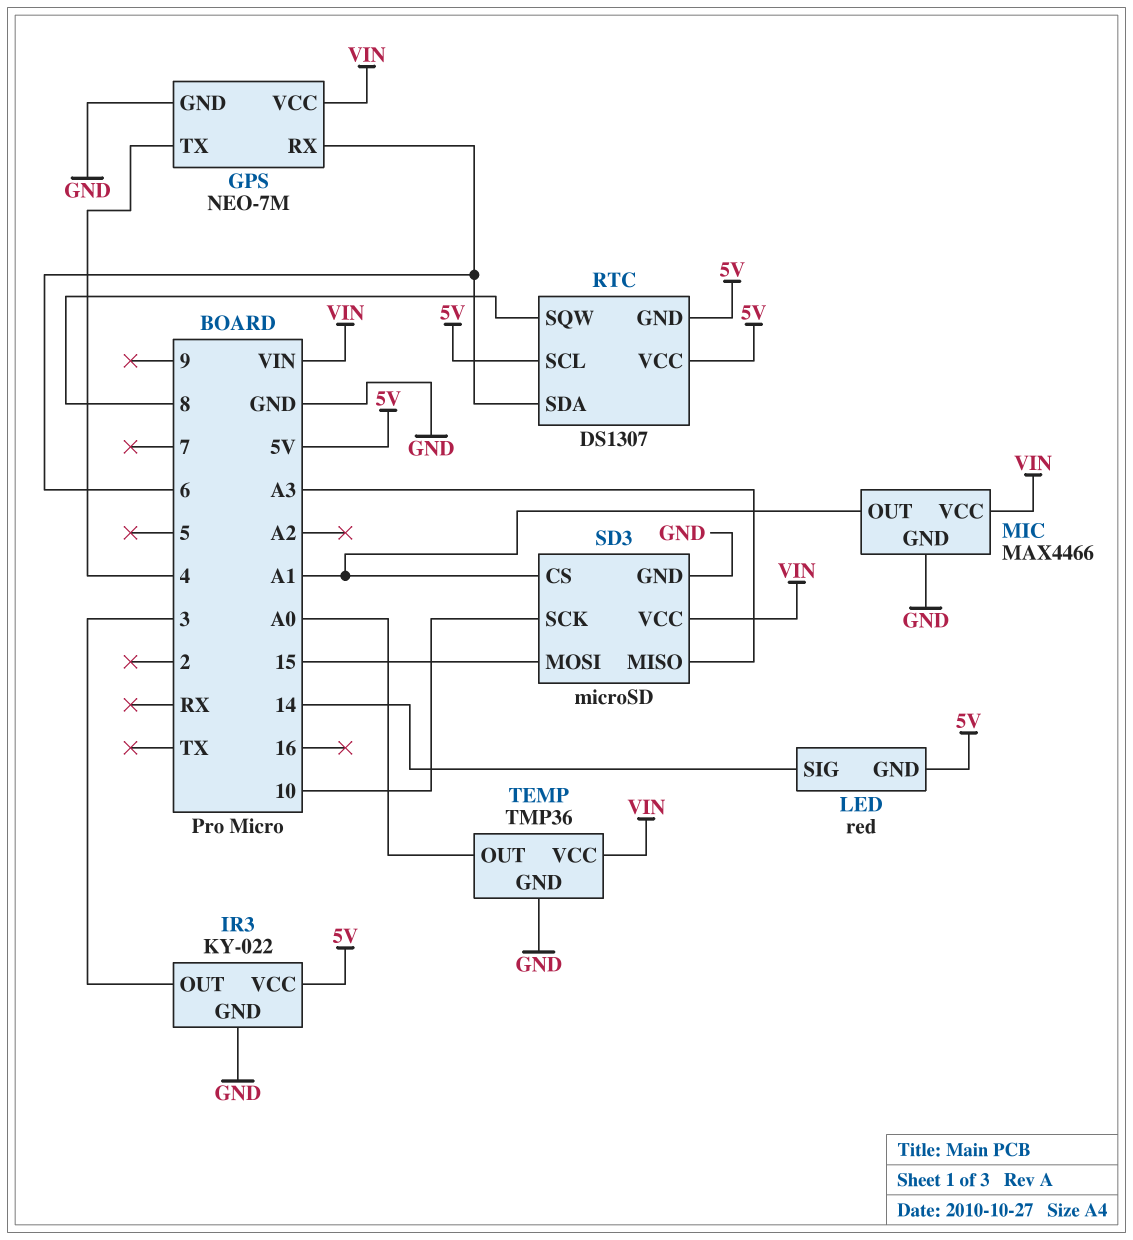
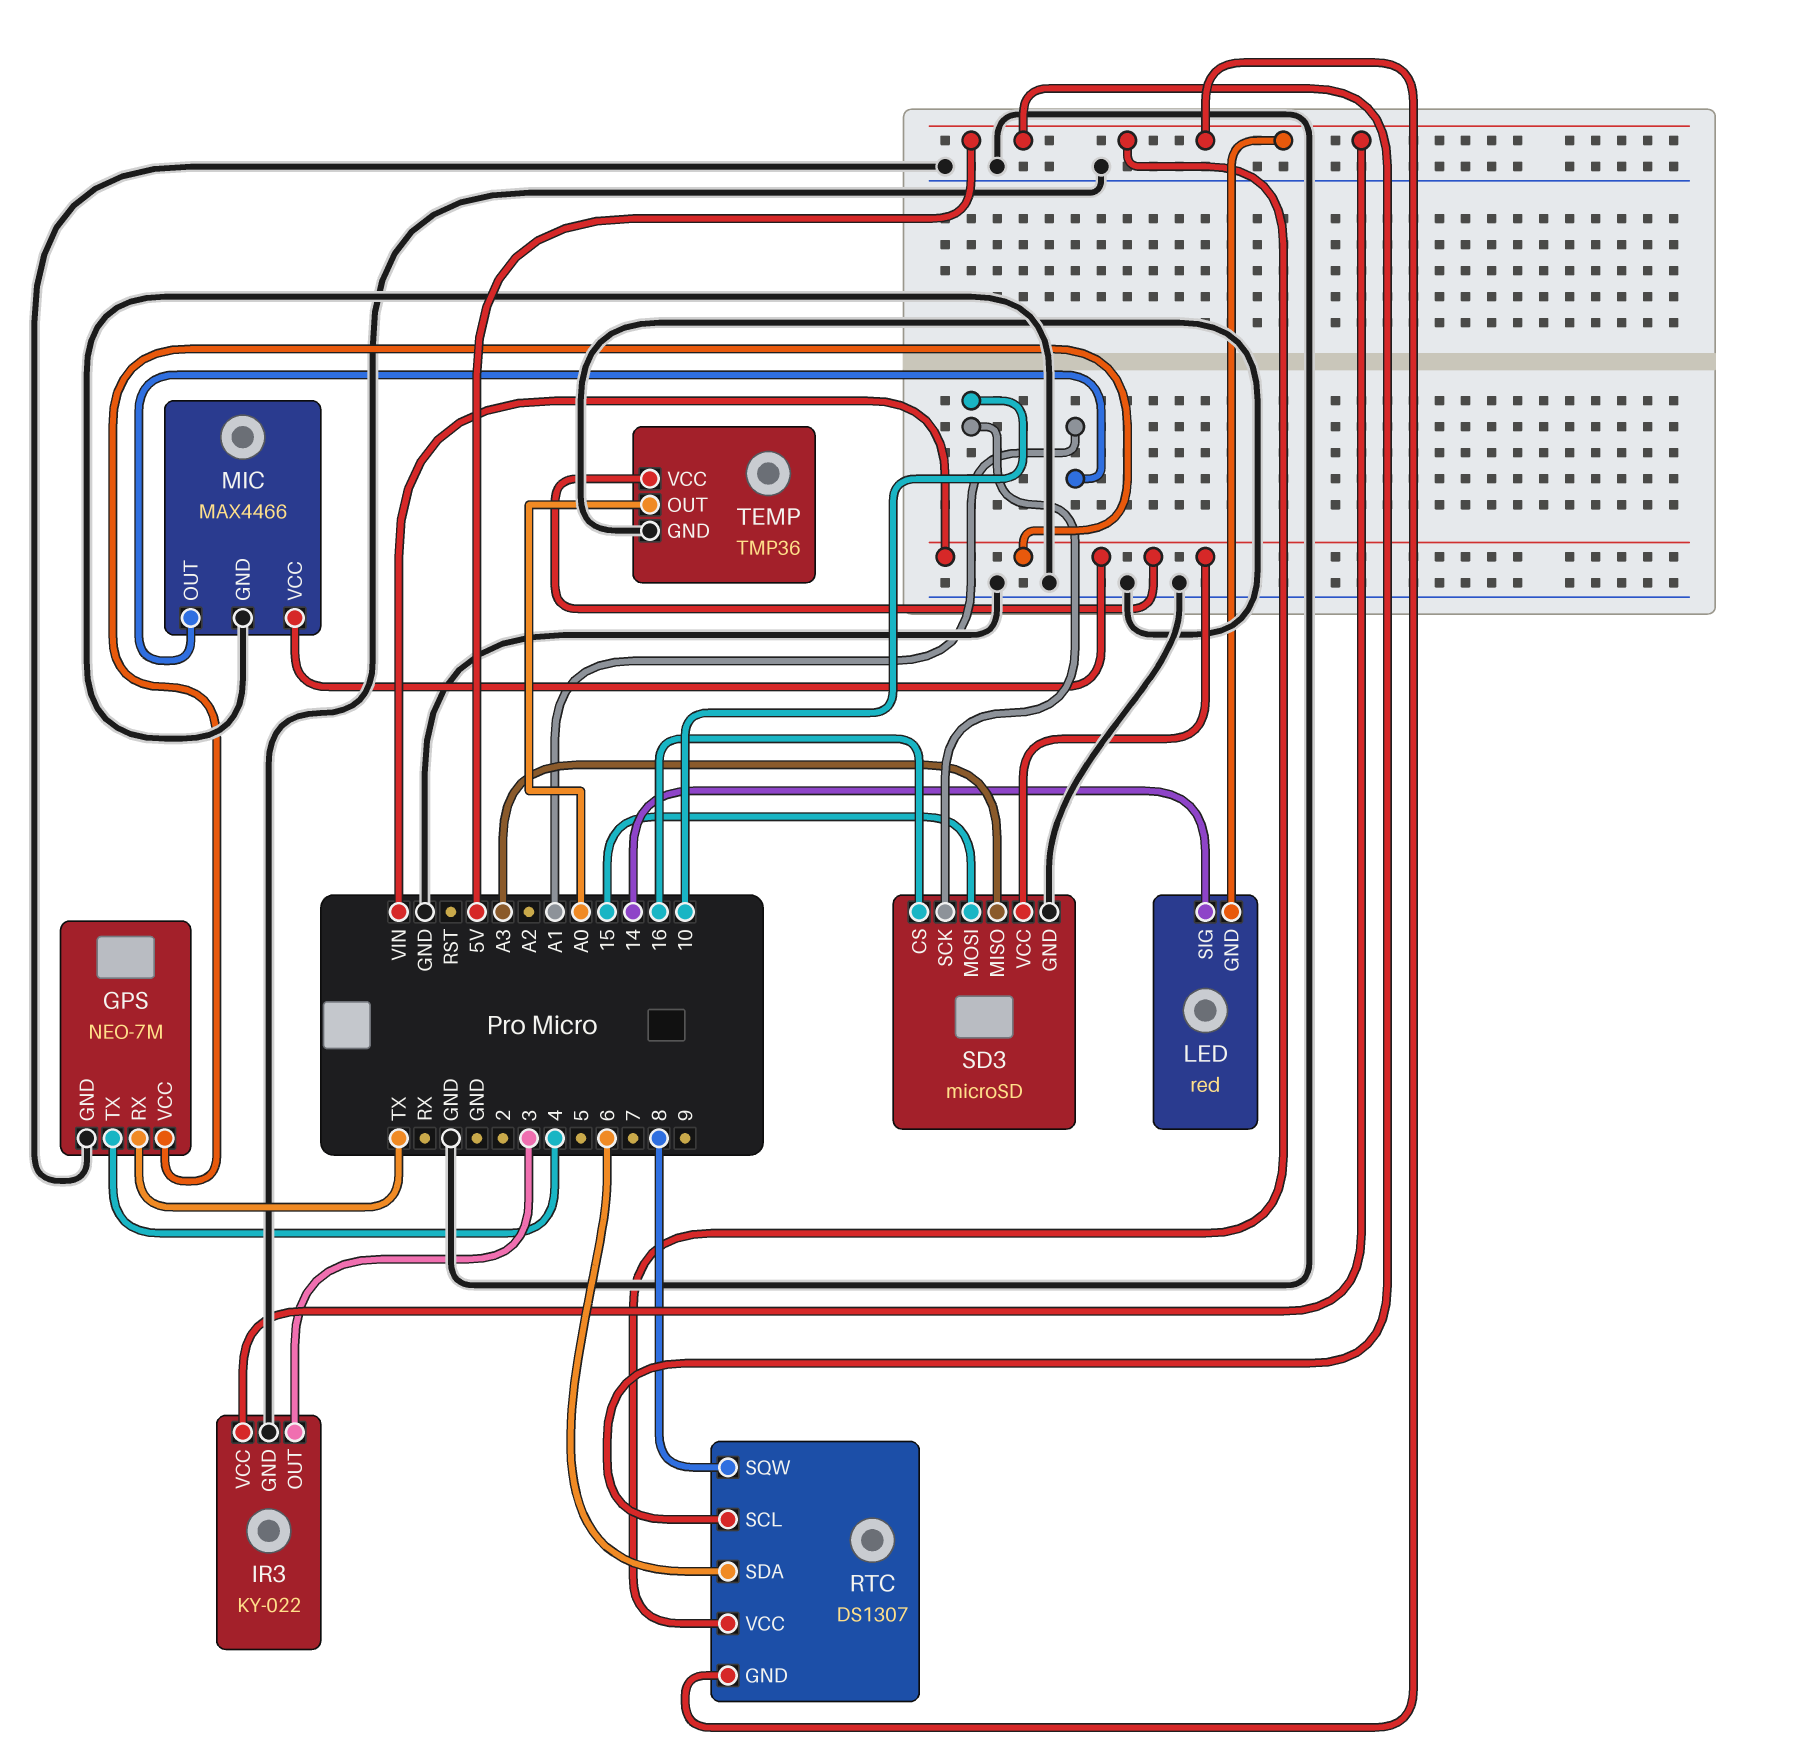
GPS pin RX: 6 -> TX
SD3 pin CS: A1 -> 16

